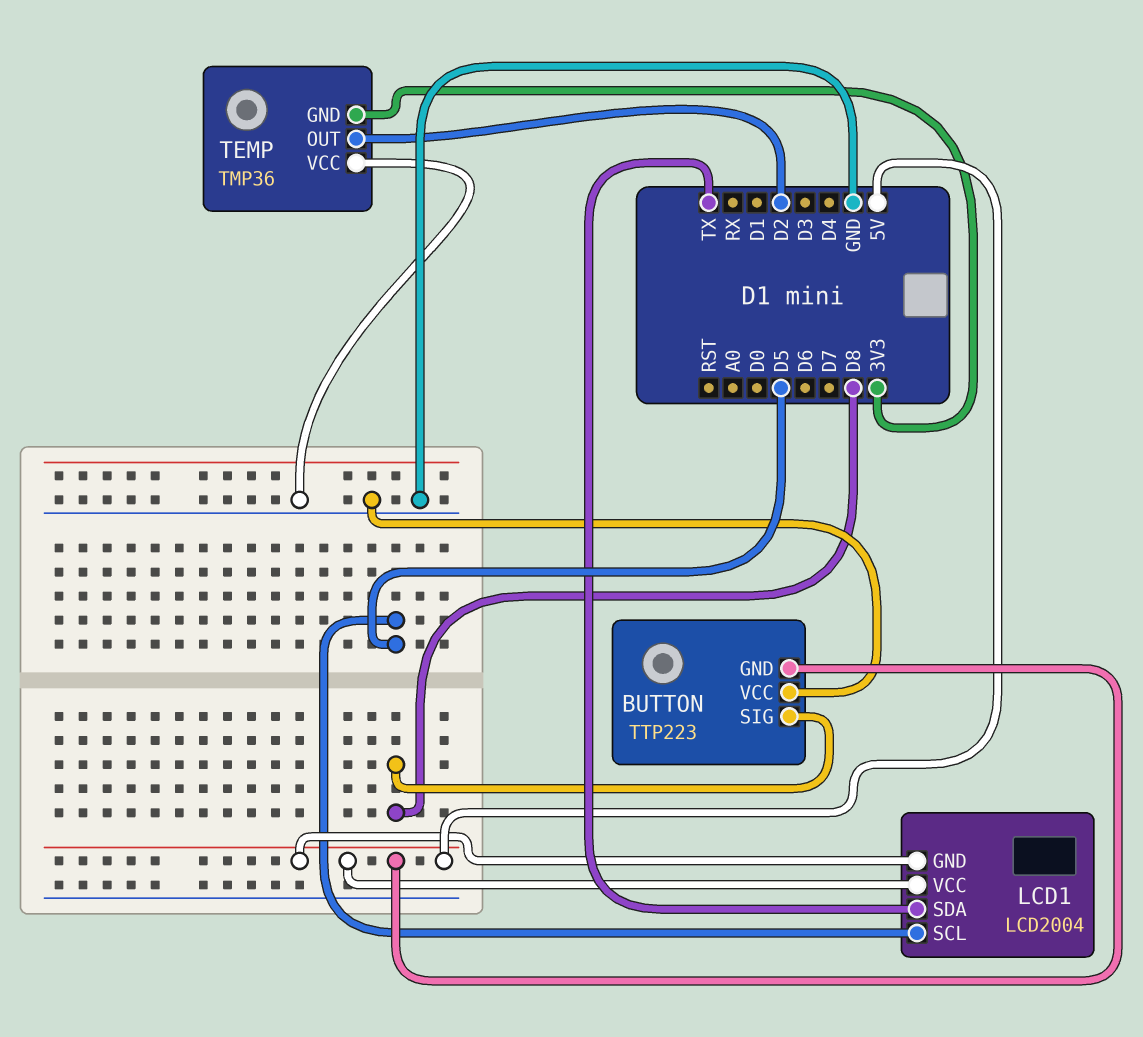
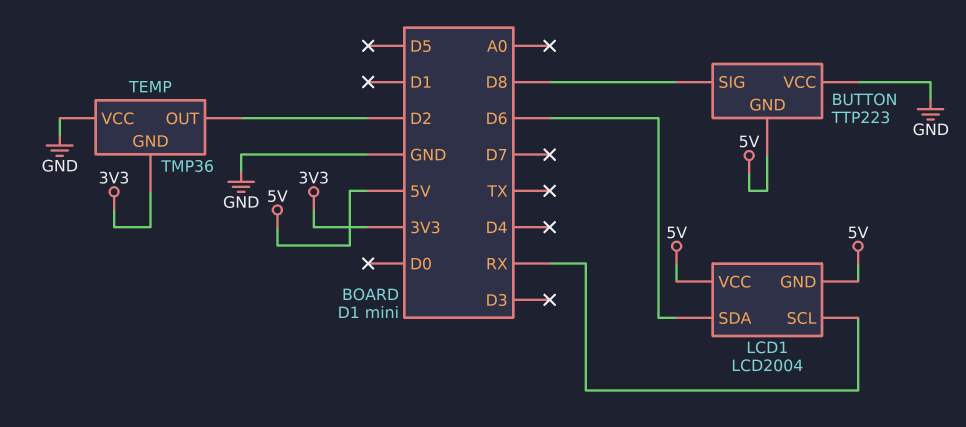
LCD1 pin SCL: D5 -> RX
LCD1 pin SDA: TX -> D6

